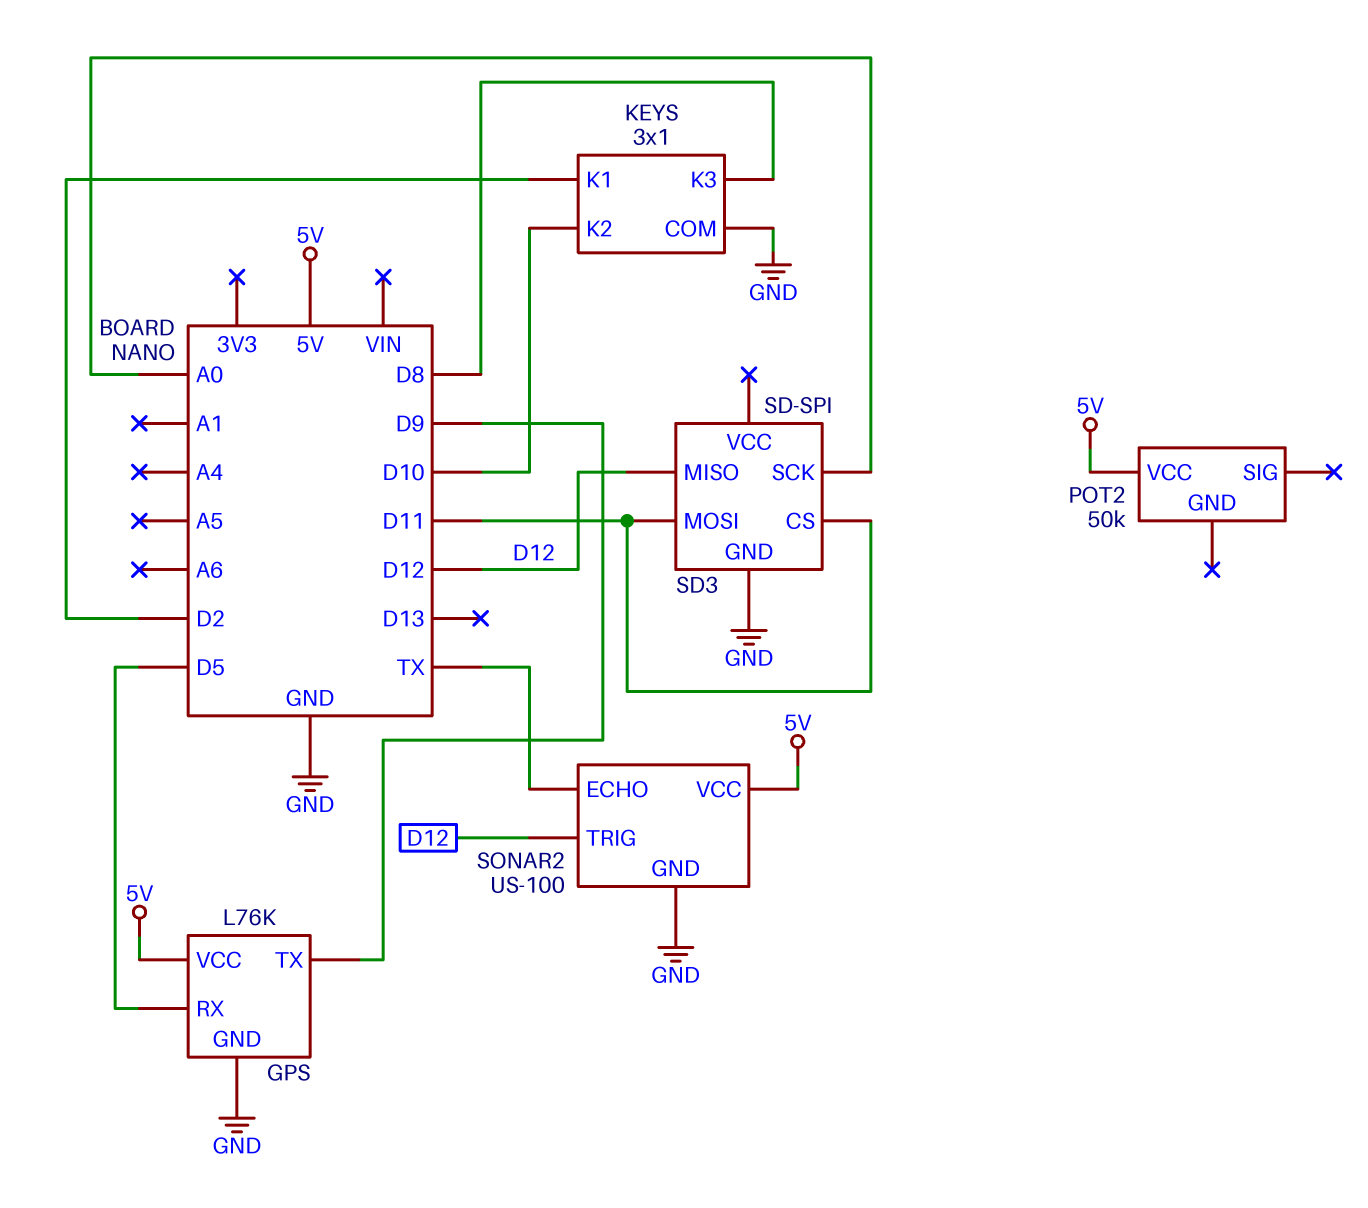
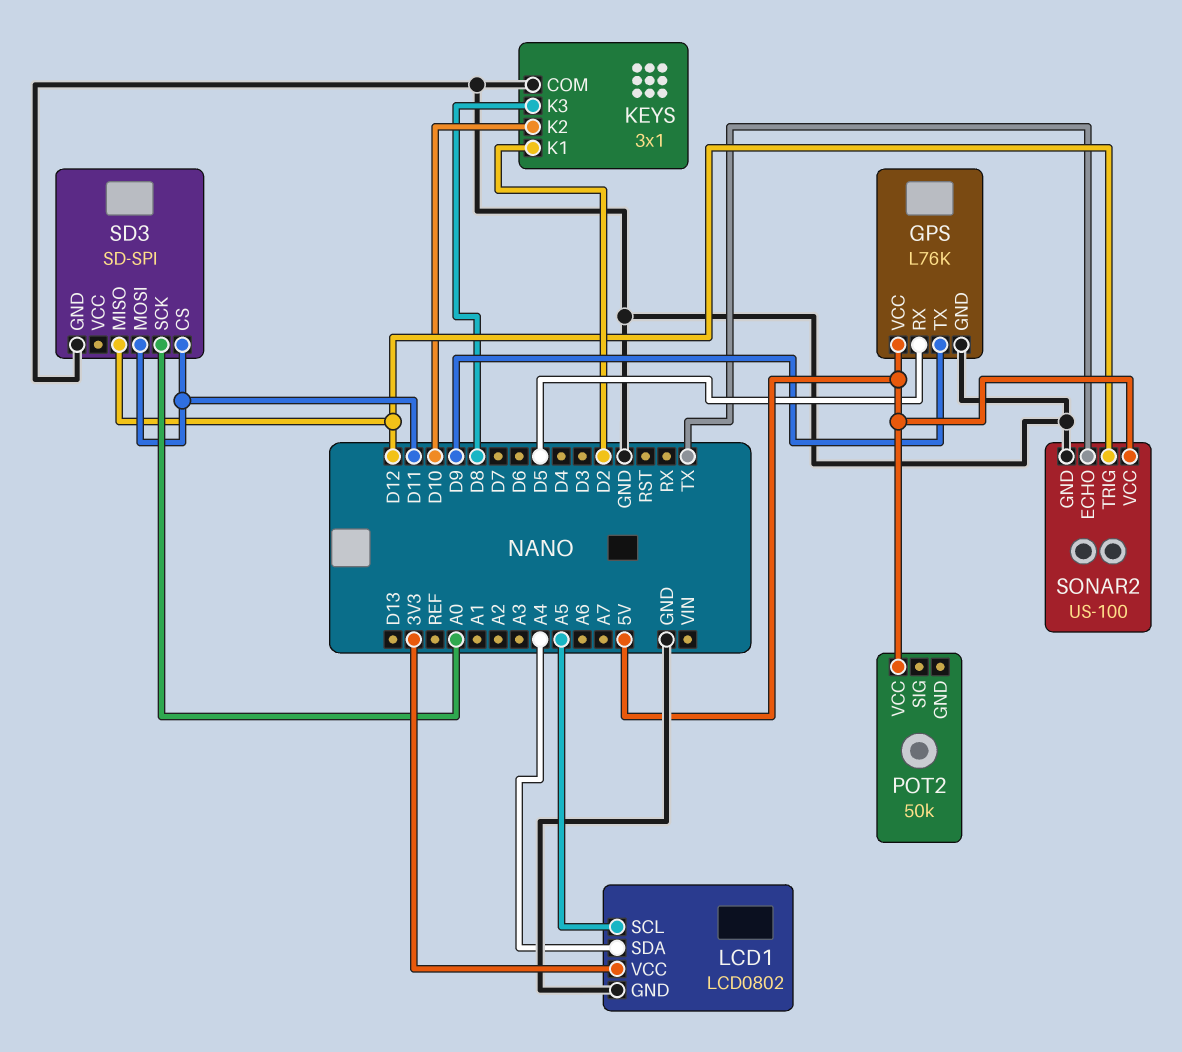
LCD1: none -> LCD0802
LCD1 pin GND: none -> GND
LCD1 pin SCL: none -> A5
LCD1 pin SDA: none -> A4
LCD1 pin VCC: none -> 3V3

